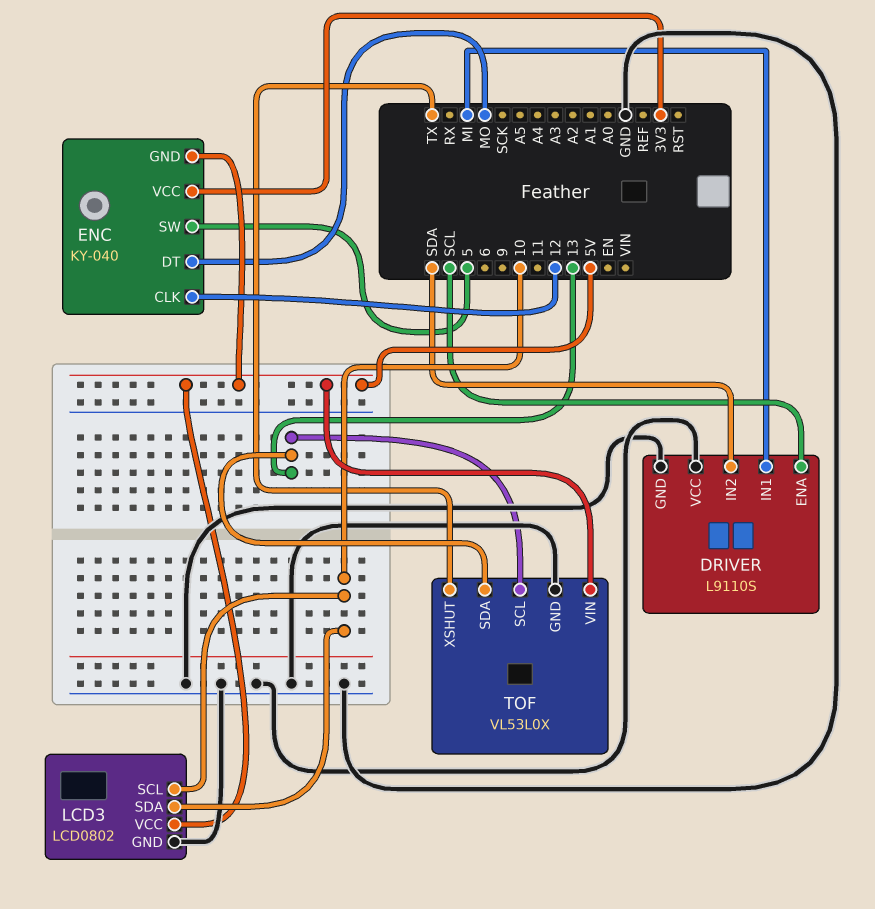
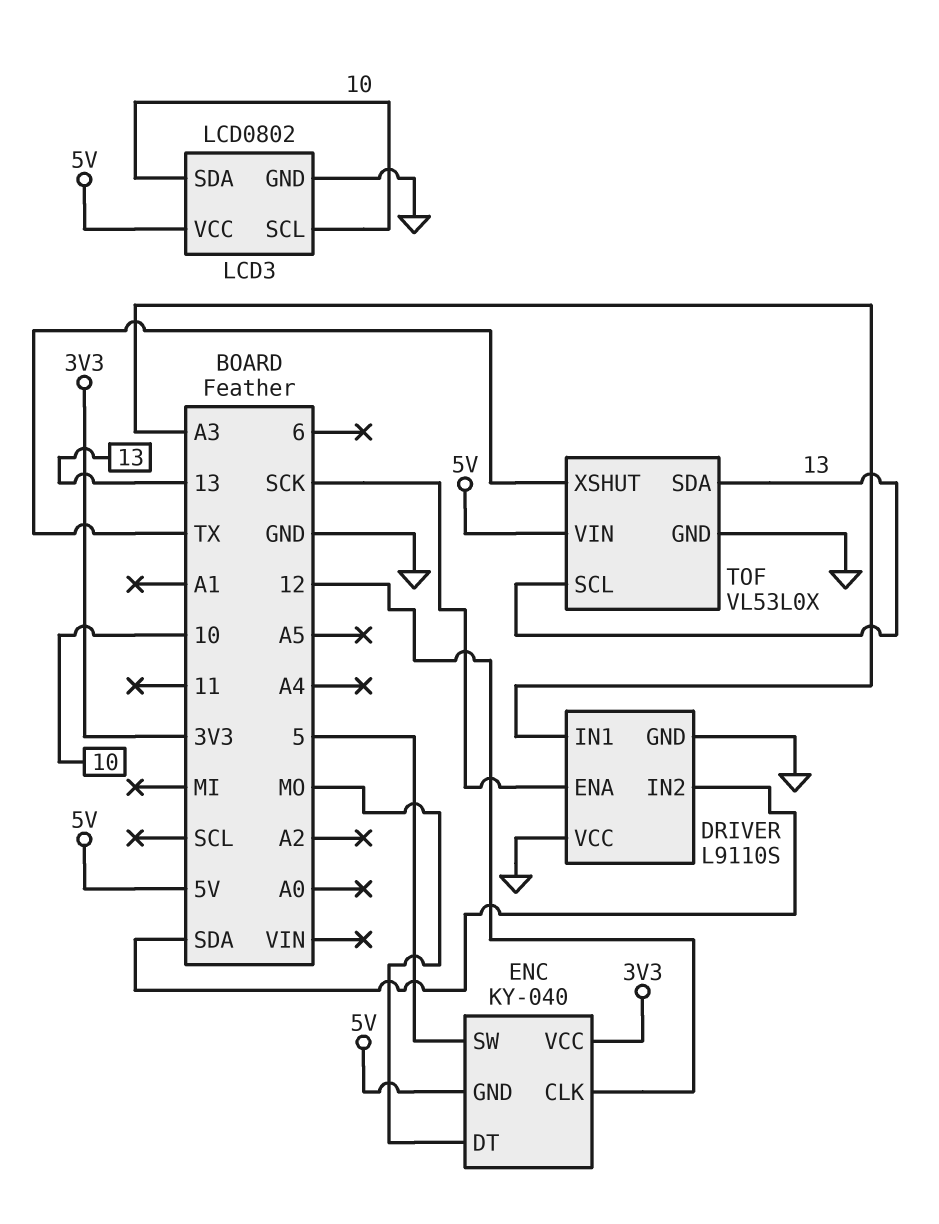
DRIVER pin ENA: SCL -> SCK
DRIVER pin IN1: MI -> A3

